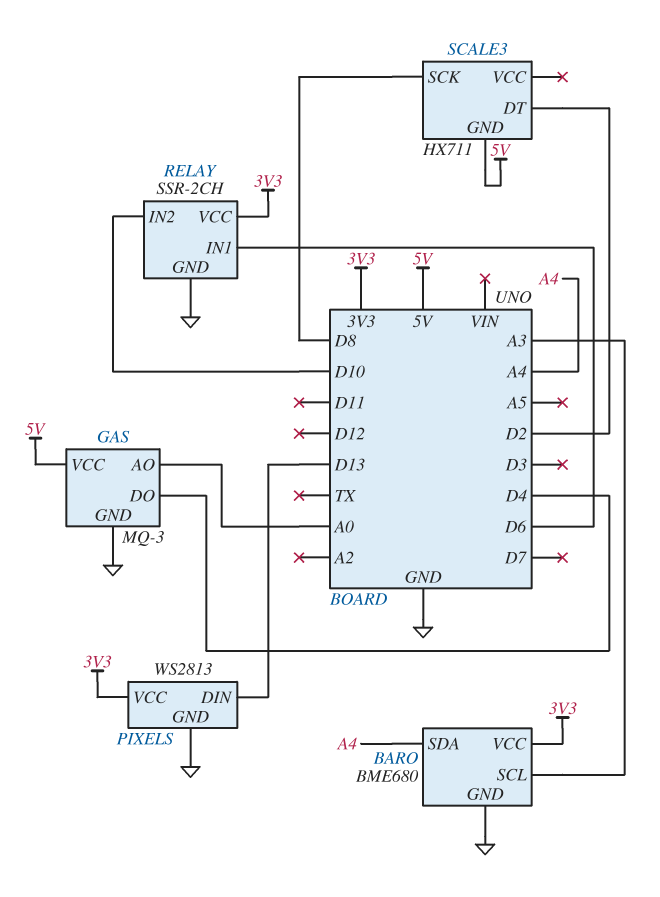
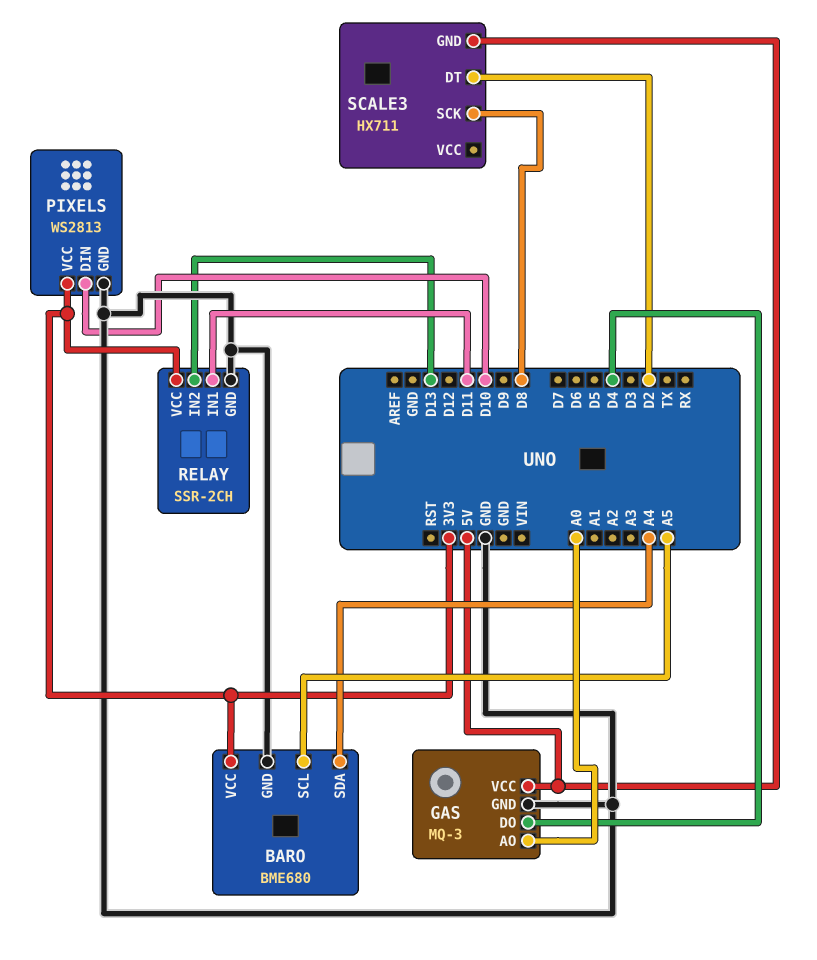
BARO pin SCL: A3 -> A5
PIXELS pin DIN: D13 -> D10
RELAY pin IN1: D6 -> D11
RELAY pin IN2: D10 -> D13

